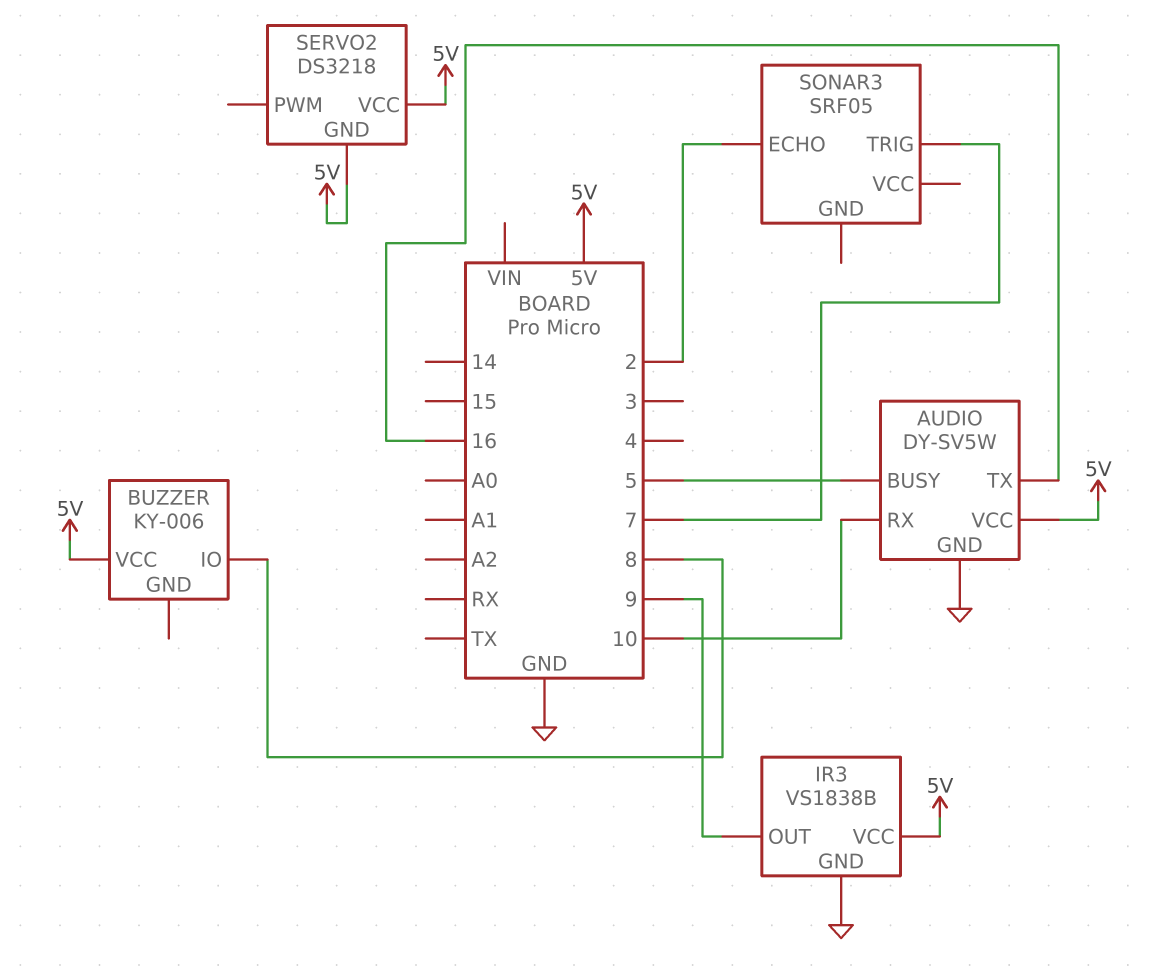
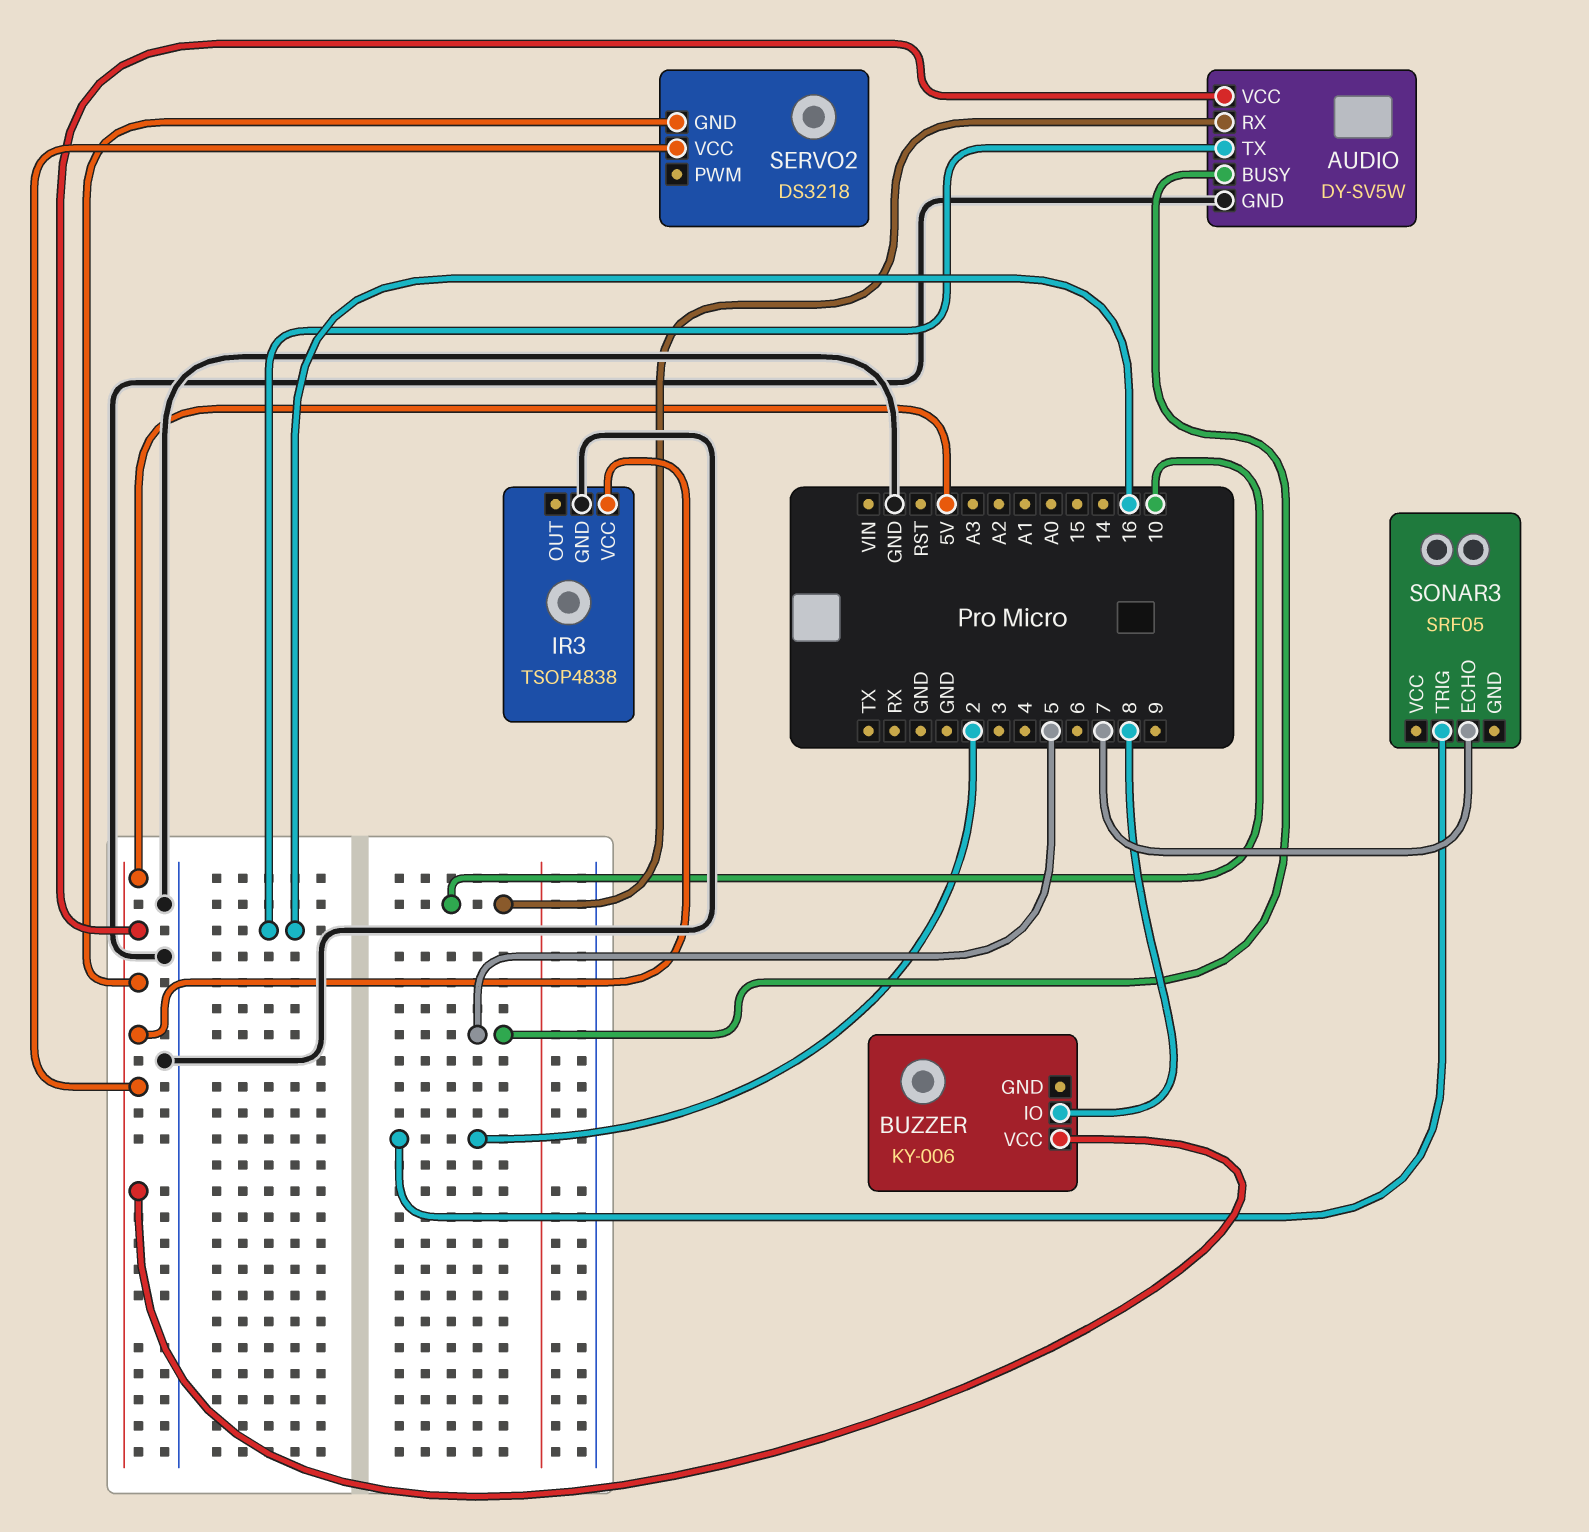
IR3: VS1838B -> TSOP4838
IR3 pin OUT: 9 -> none
SONAR3 pin ECHO: 2 -> 7
SONAR3 pin TRIG: 7 -> 2

